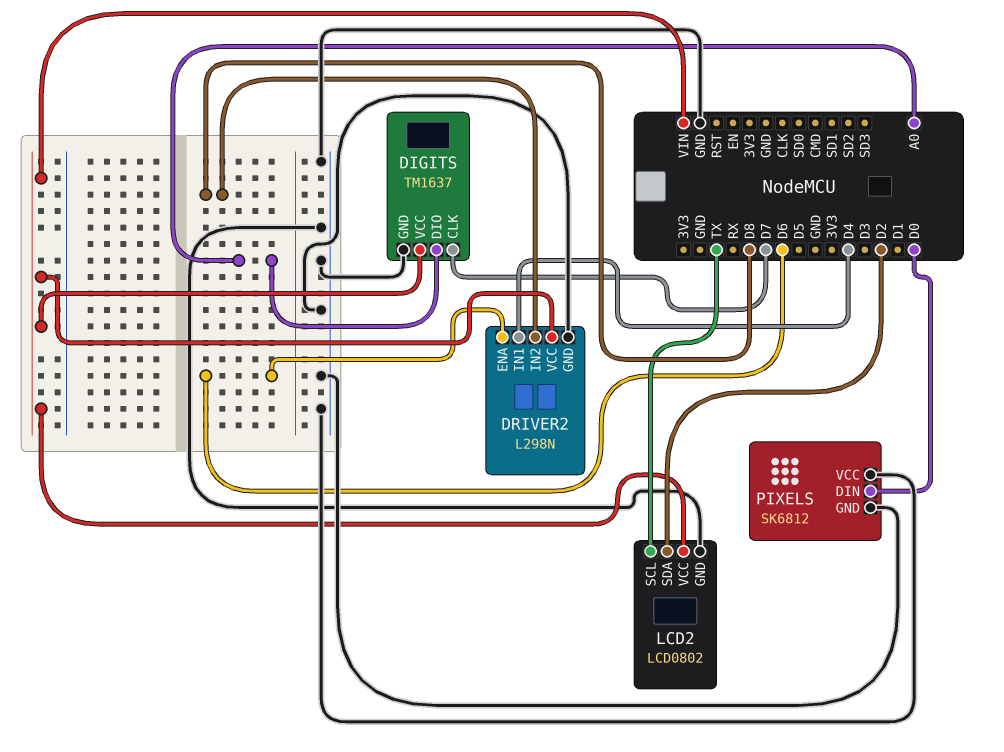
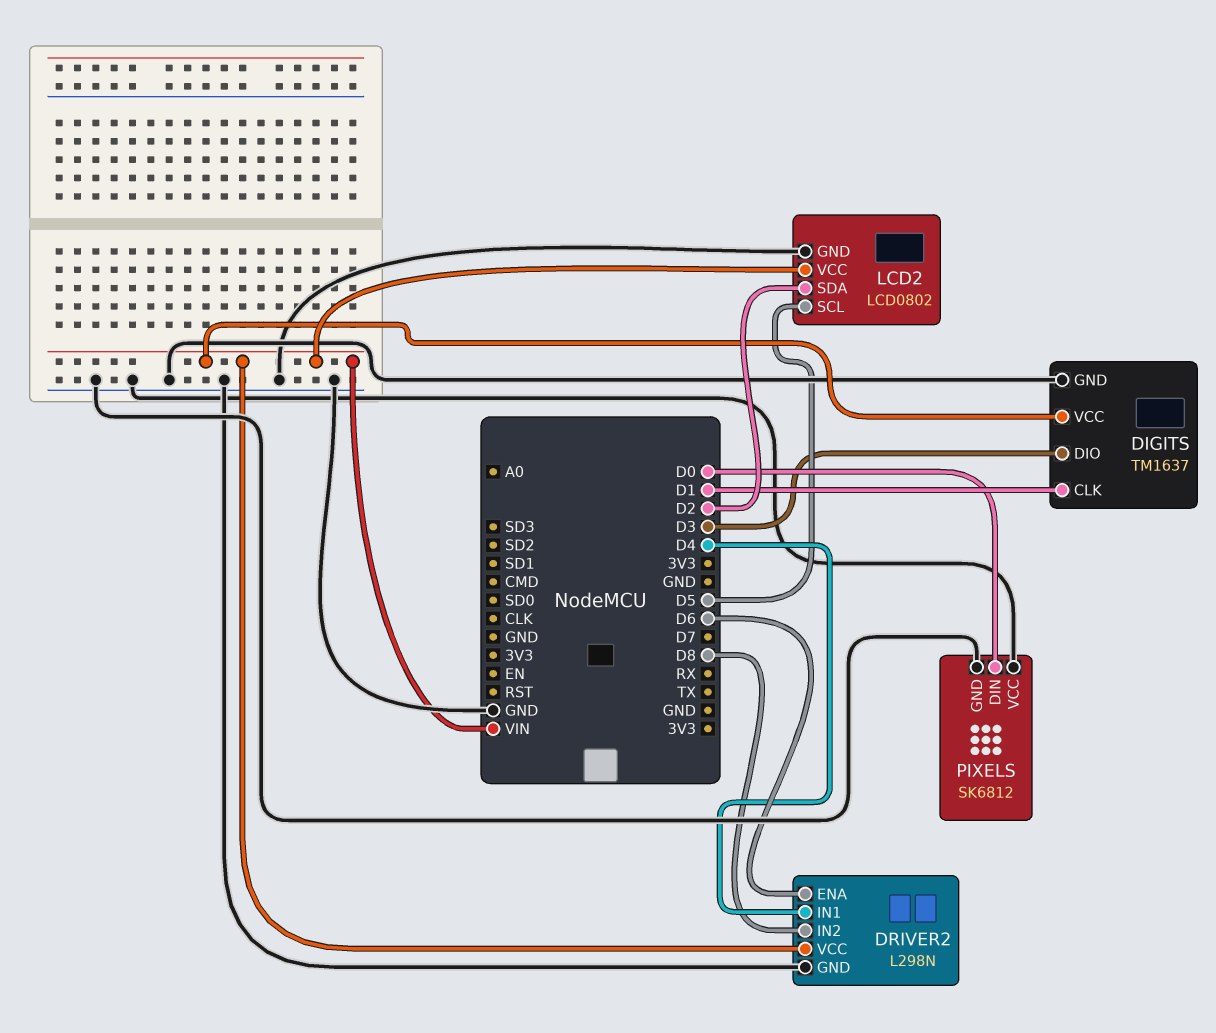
DIGITS pin CLK: D7 -> D1
DIGITS pin DIO: A0 -> D3
LCD2 pin SCL: TX -> D5

